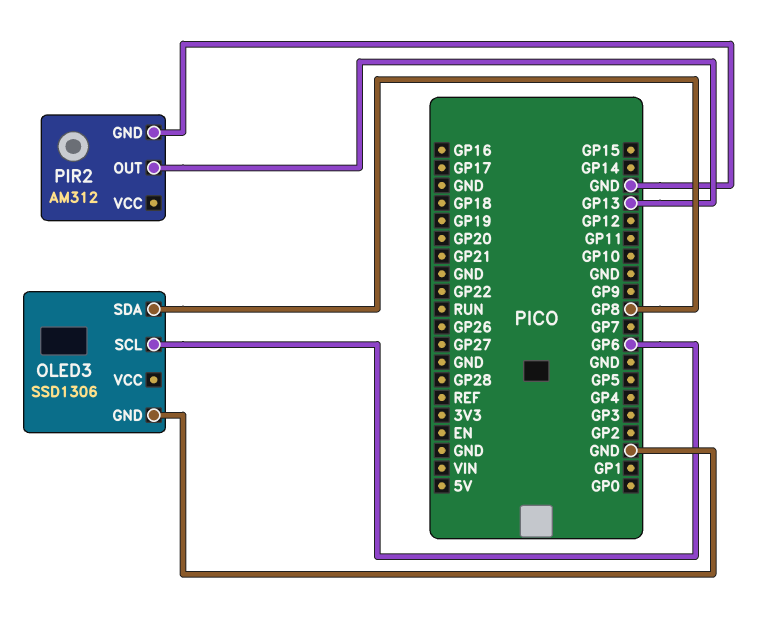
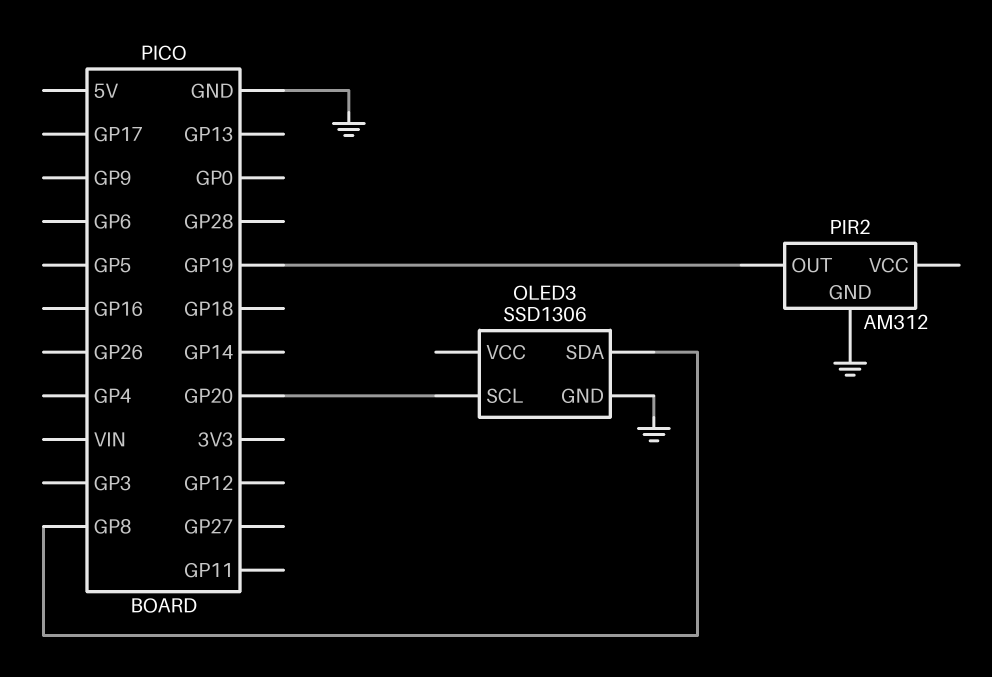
OLED3 pin SCL: GP6 -> GP20
PIR2 pin OUT: GP13 -> GP19

